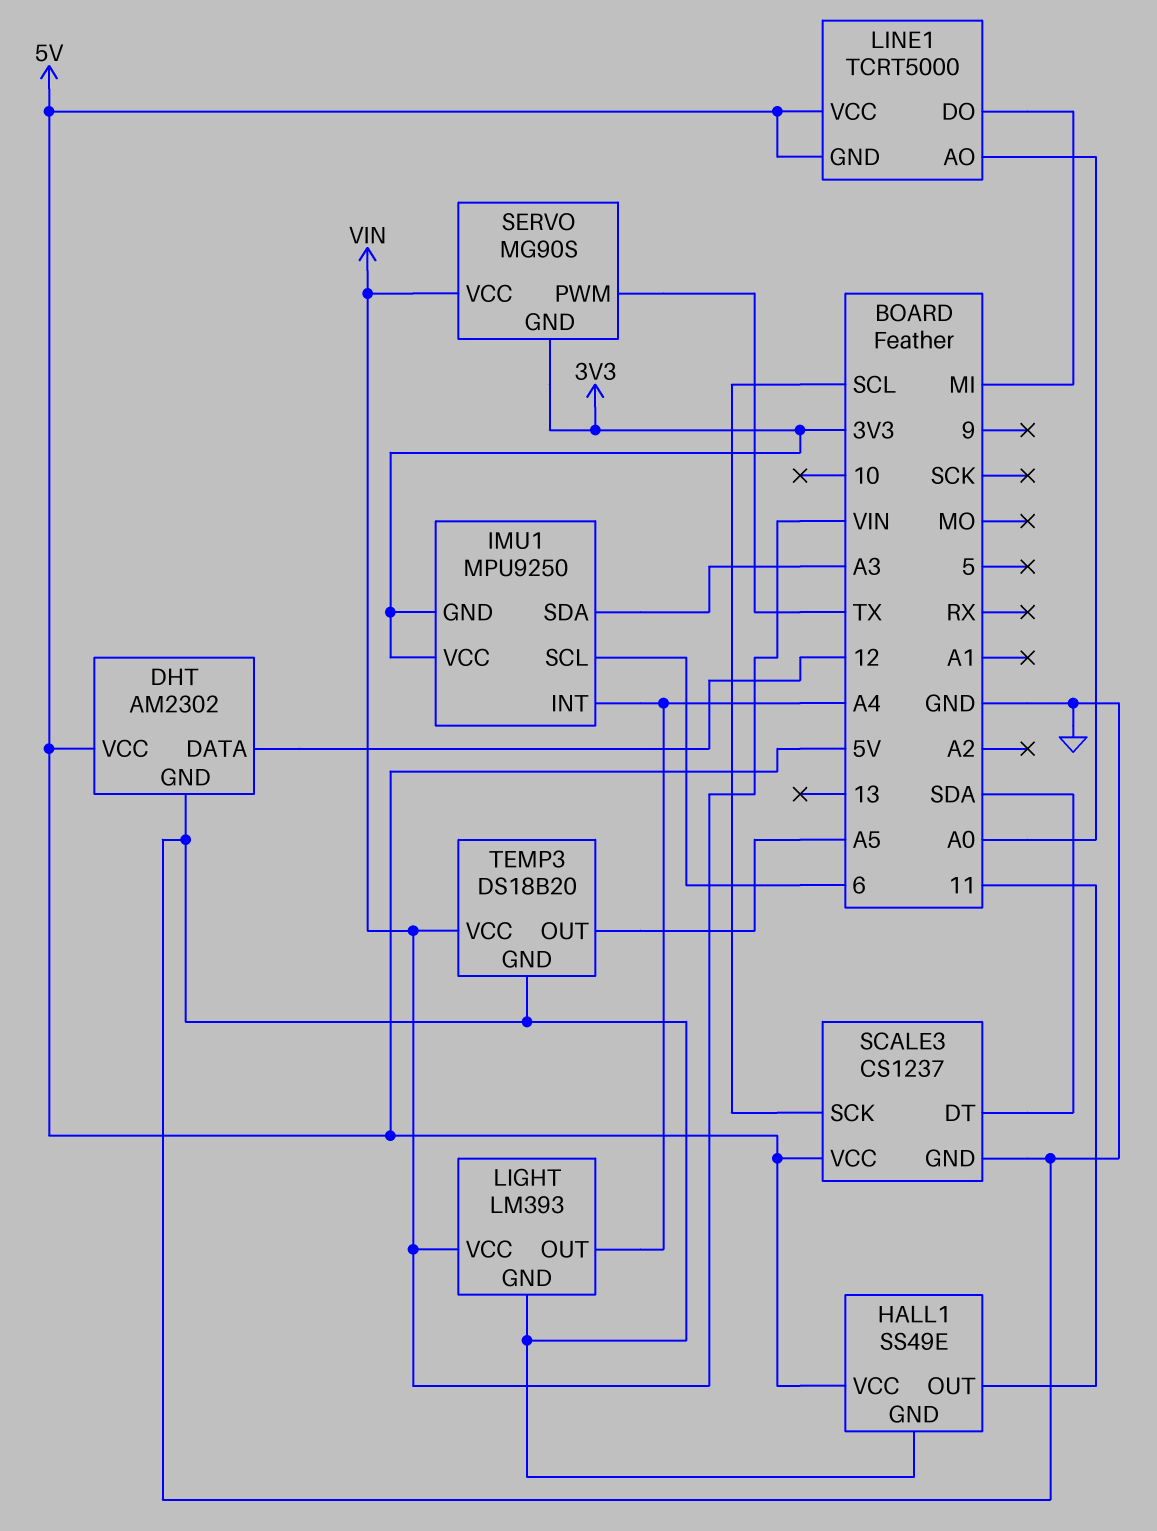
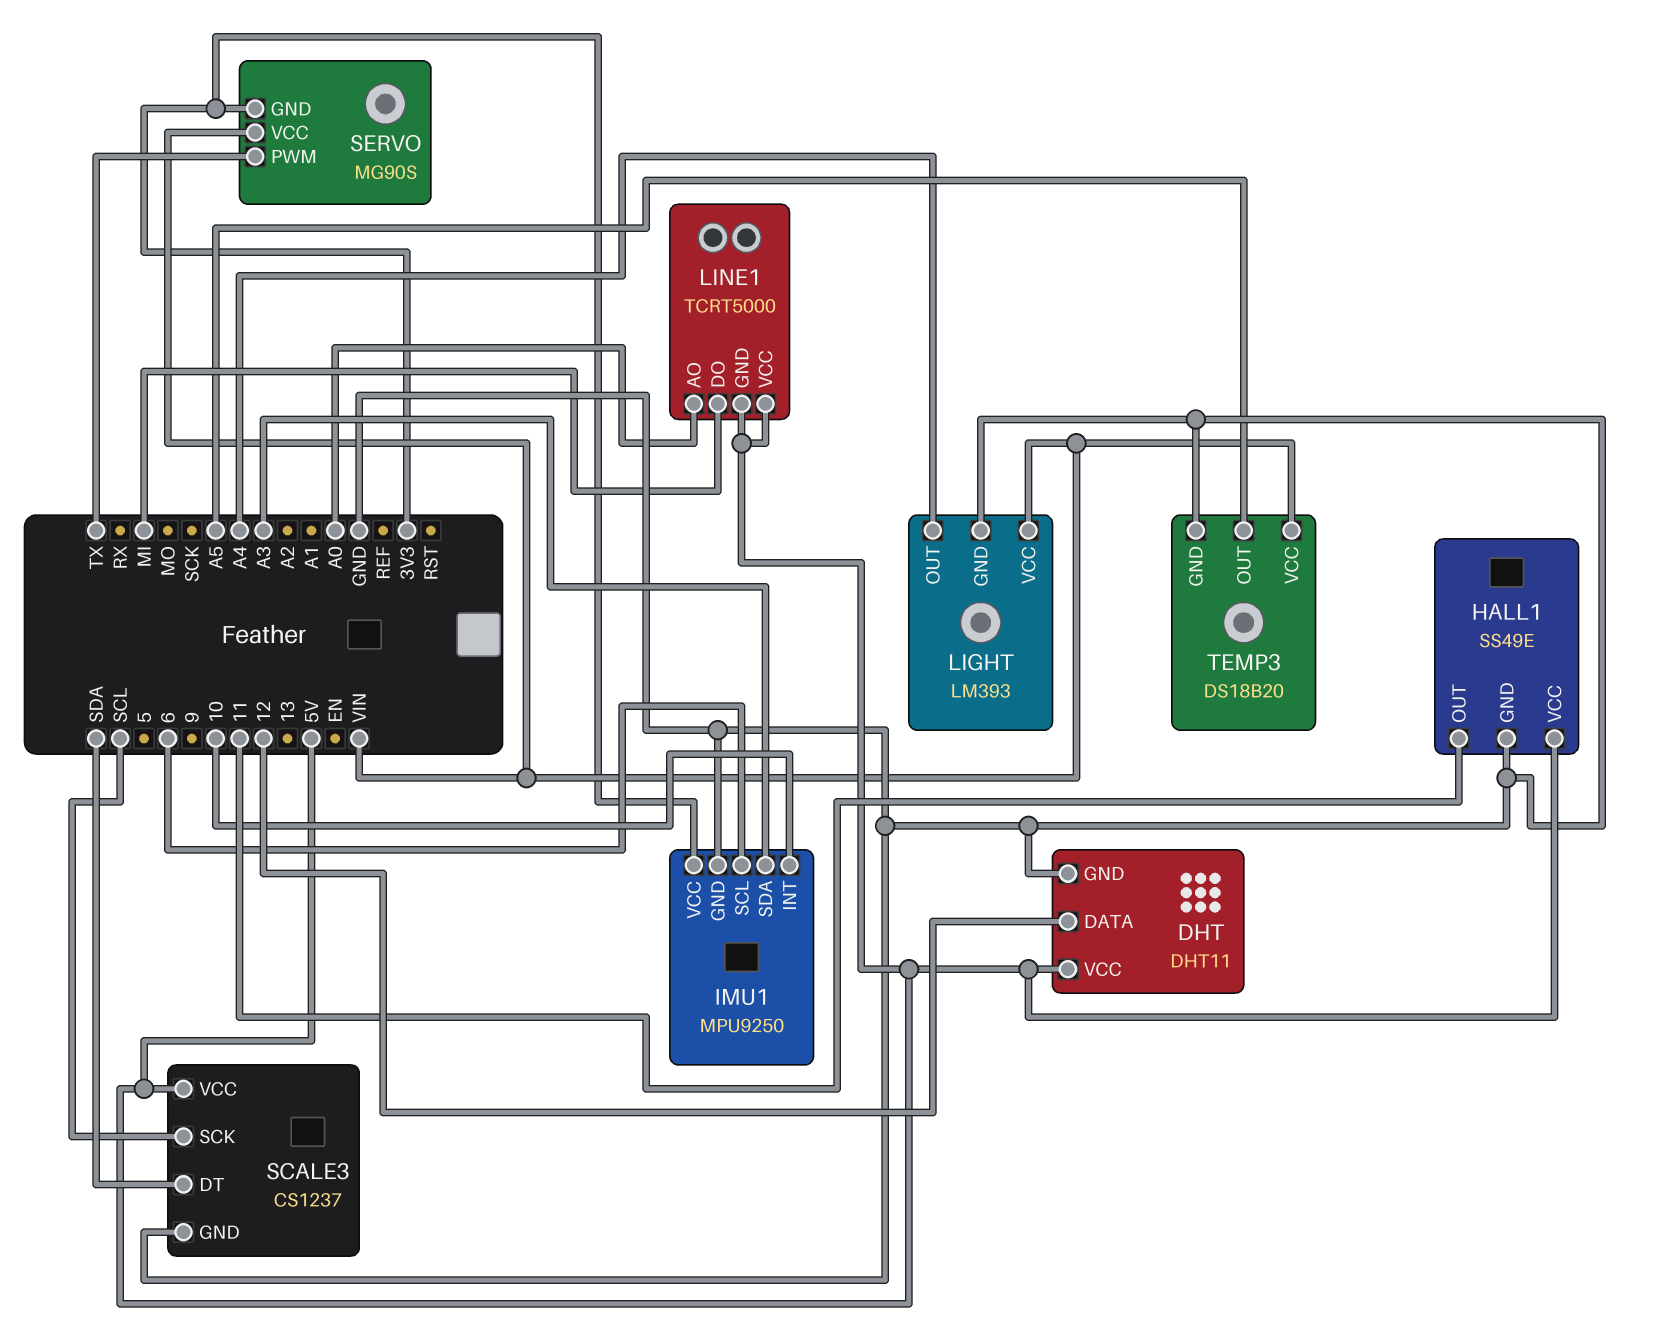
DHT: AM2302 -> DHT11
IMU1 pin GND: 3V3 -> GND
IMU1 pin INT: A4 -> 10

